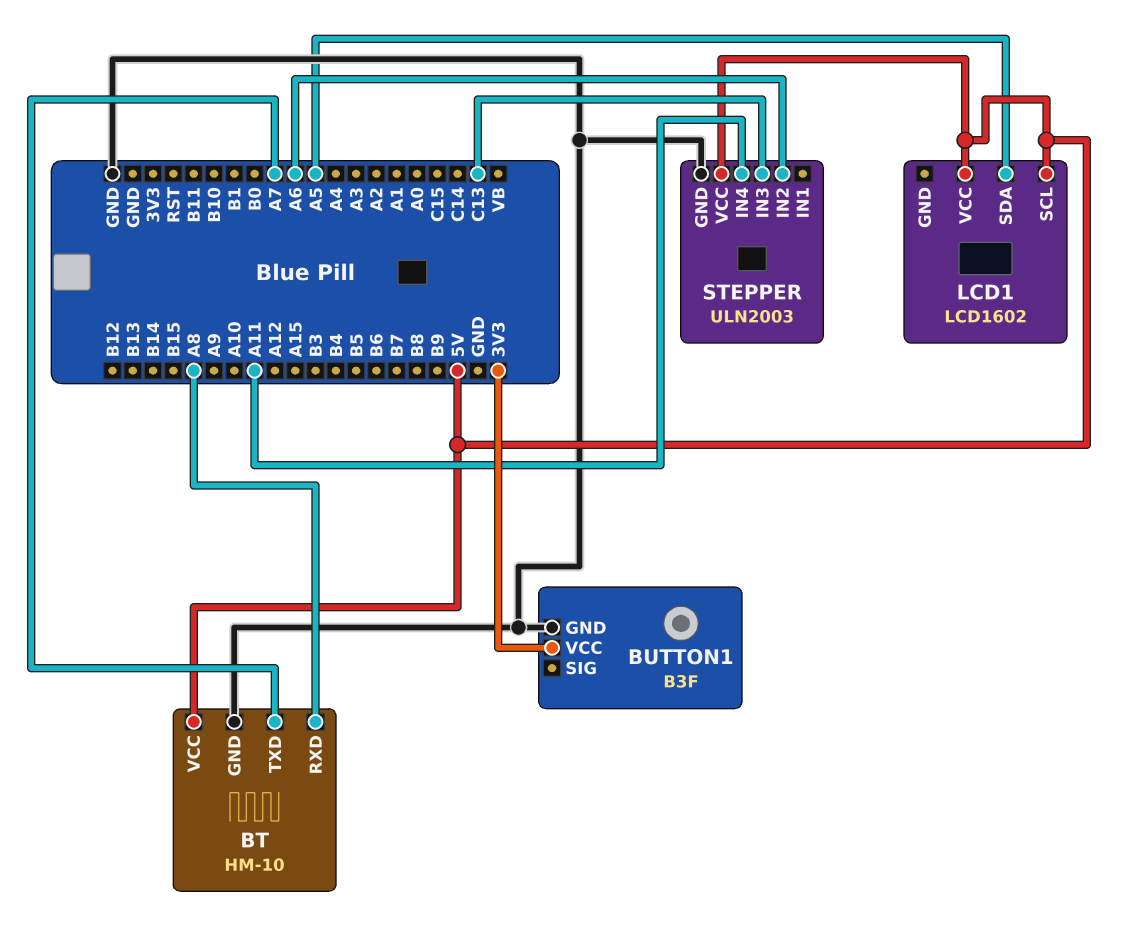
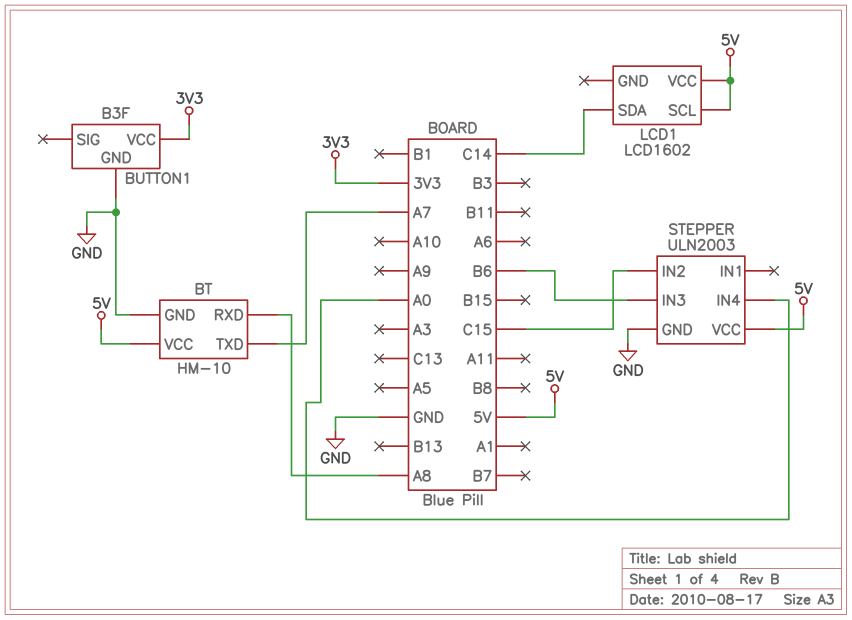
LCD1 pin SDA: A5 -> C14
STEPPER pin IN2: A6 -> C15
STEPPER pin IN3: C13 -> B6
STEPPER pin IN4: A11 -> A0

